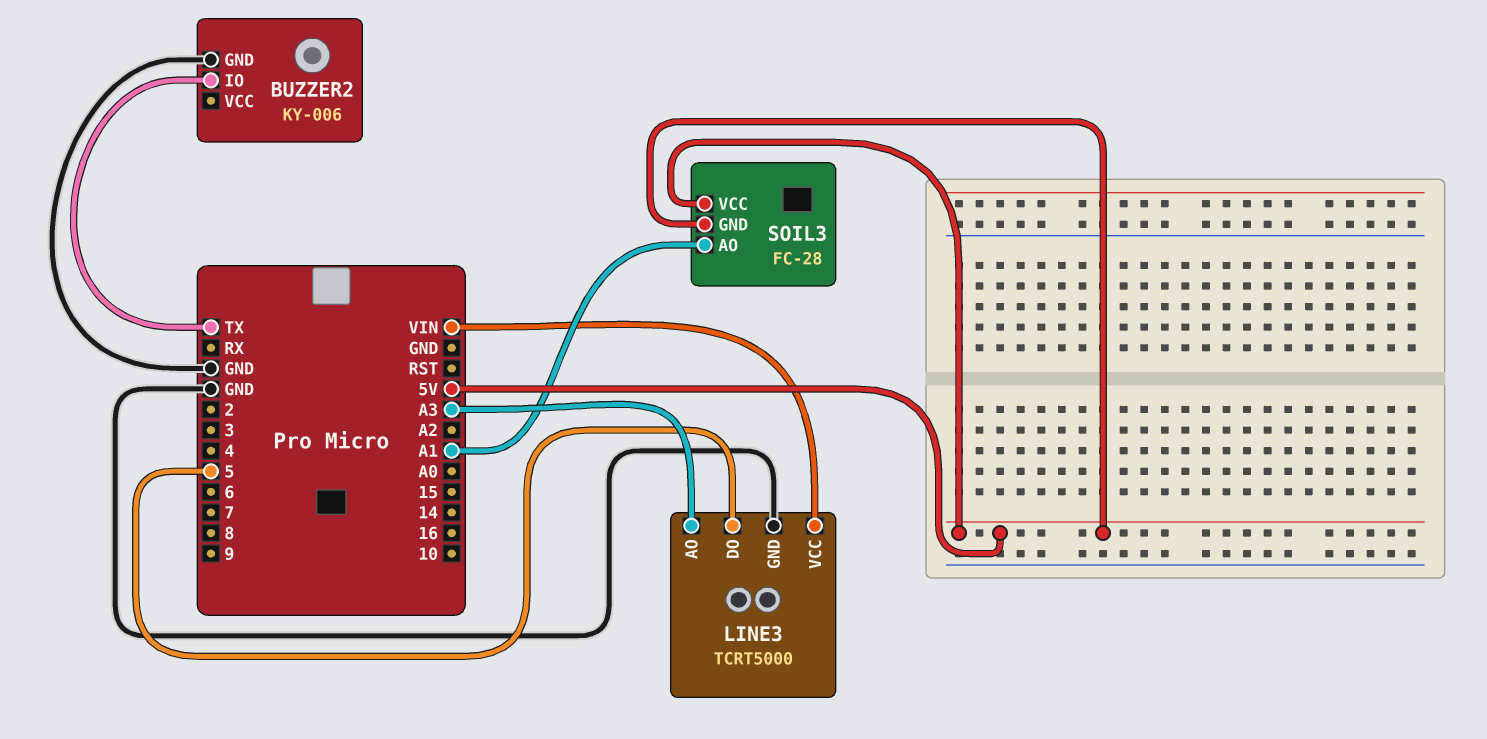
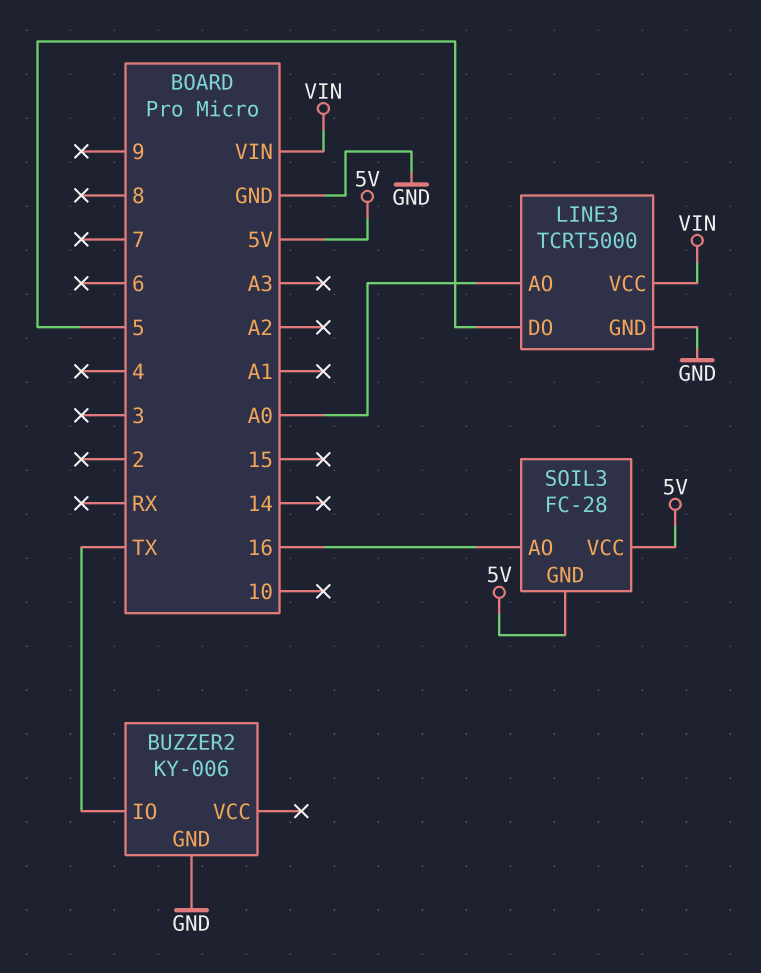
LINE3 pin AO: A3 -> A0
SOIL3 pin AO: A1 -> 16

